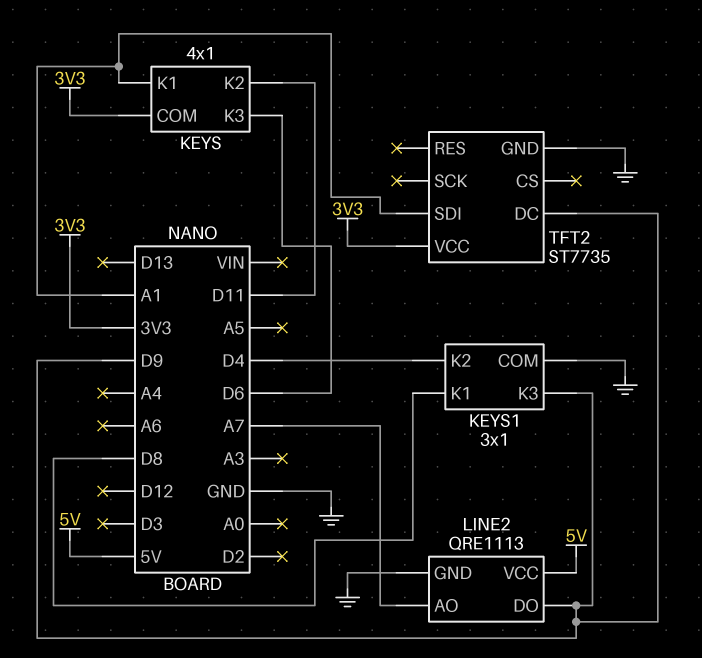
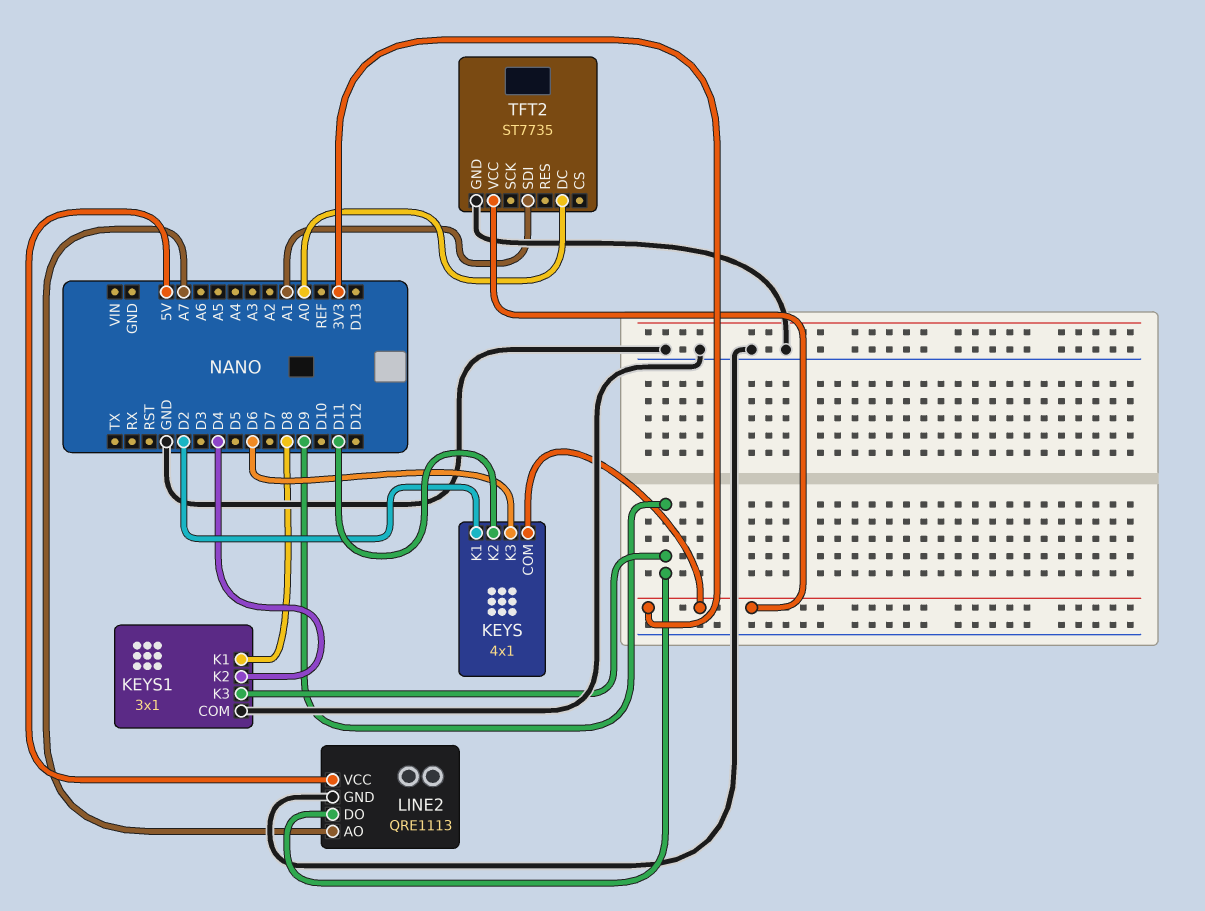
KEYS pin K1: A1 -> D2
TFT2 pin DC: D9 -> A0

